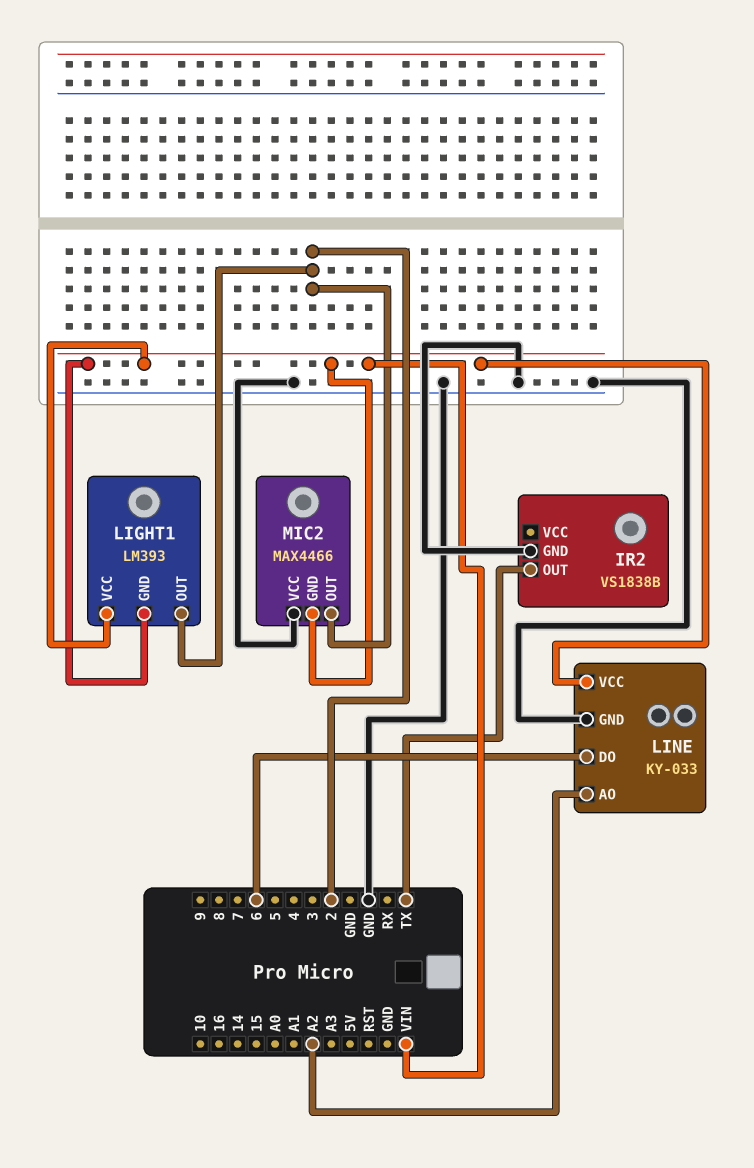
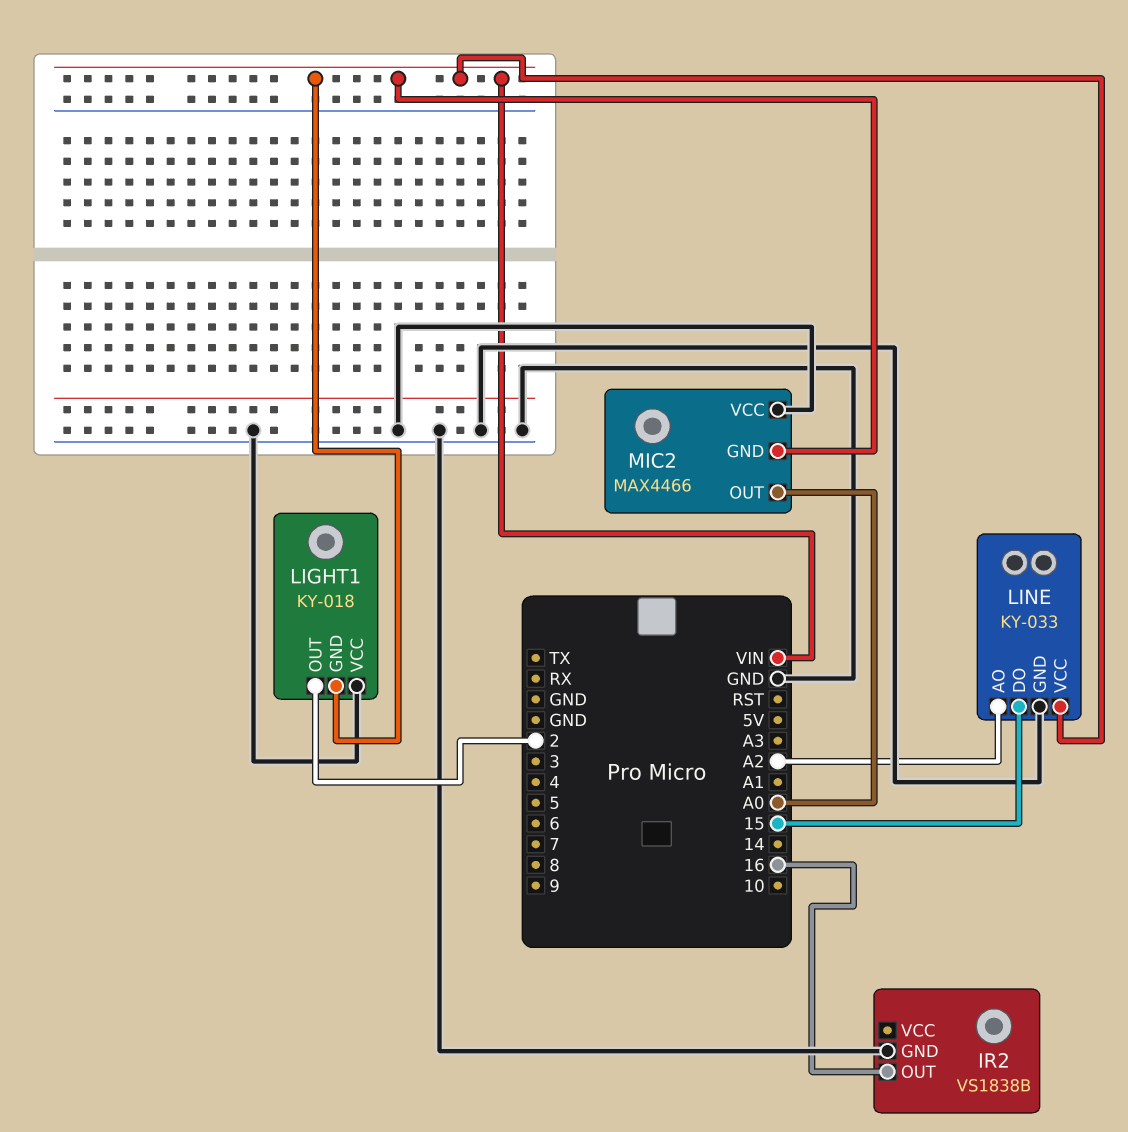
IR2 pin OUT: TX -> 16
LIGHT1: LM393 -> KY-018
LIGHT1 pin VCC: VIN -> GND
LINE pin DO: 6 -> 15
MIC2 pin OUT: 2 -> A0

